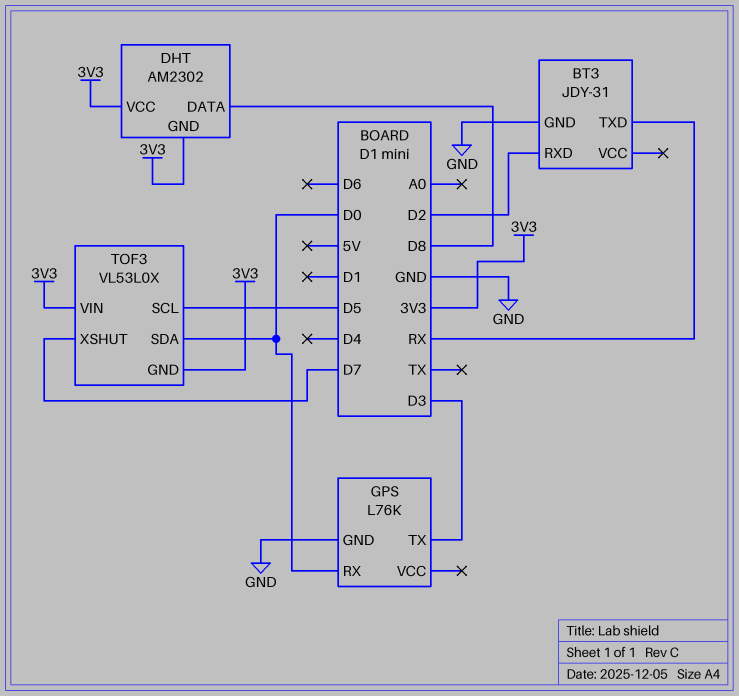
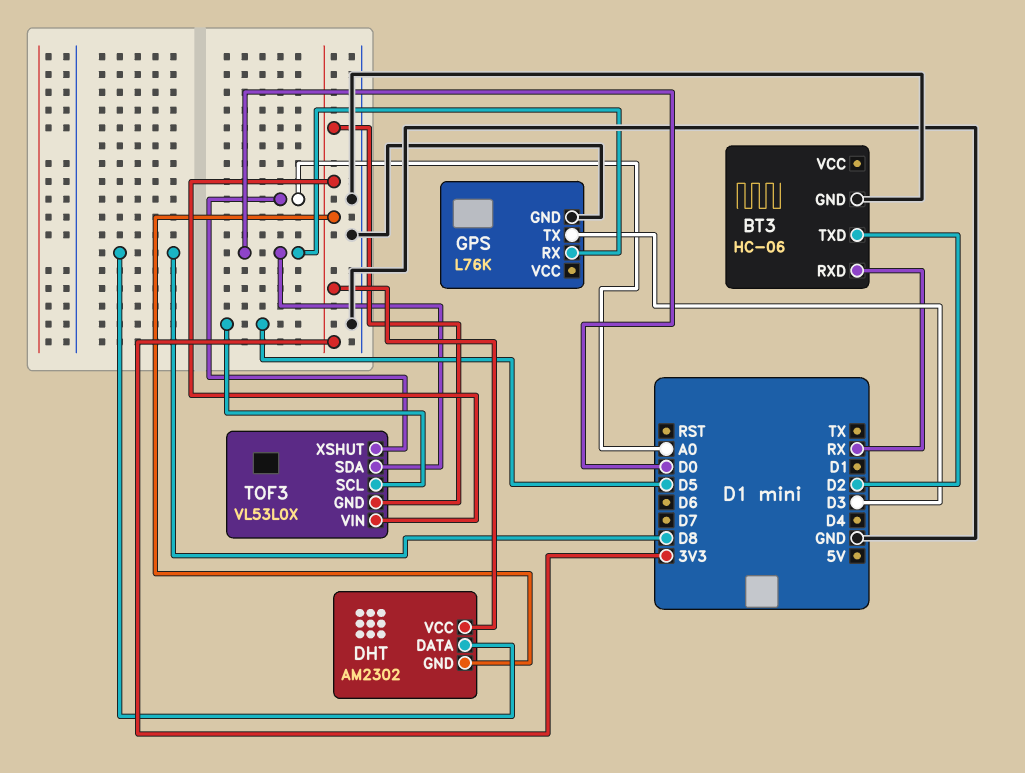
BT3: JDY-31 -> HC-06
BT3 pin RXD: D2 -> RX
BT3 pin TXD: RX -> D2
TOF3 pin XSHUT: D7 -> A0

